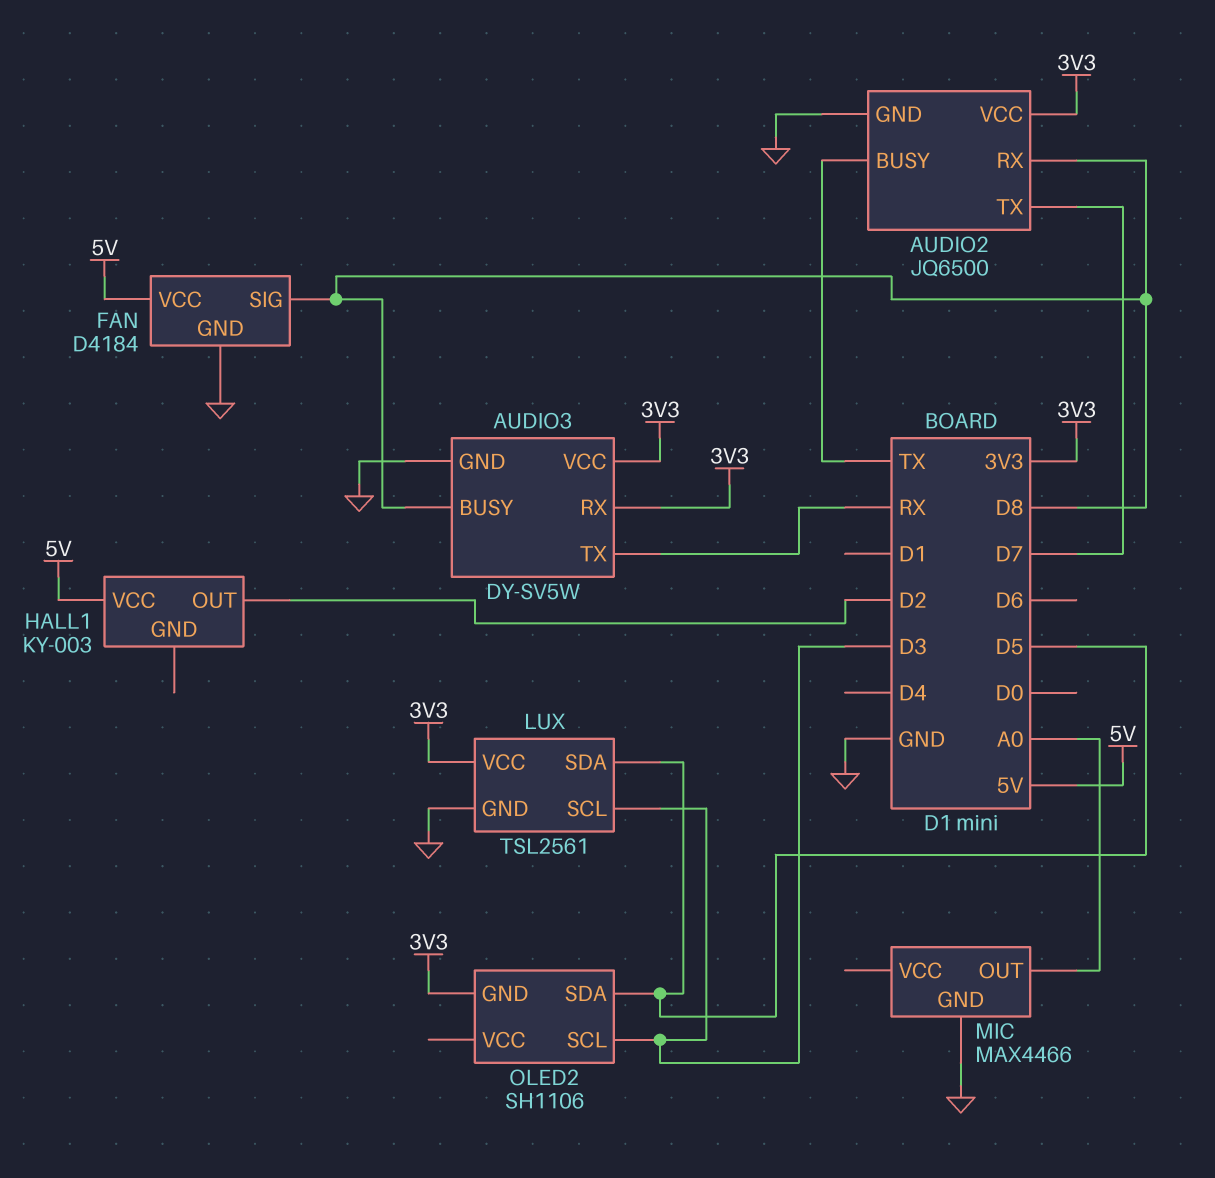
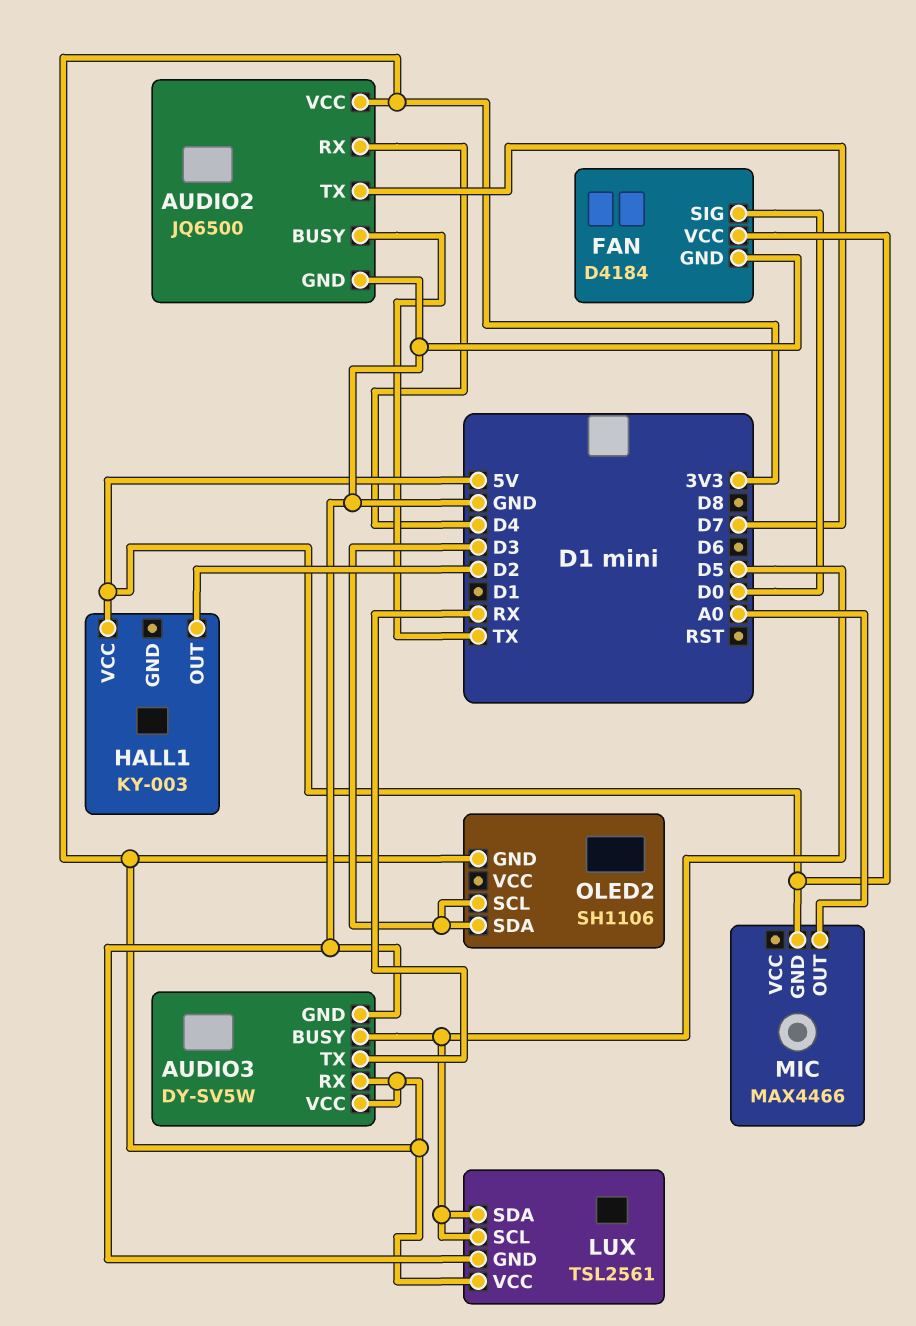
AUDIO2 pin RX: D8 -> D4
AUDIO3 pin BUSY: D8 -> D5
FAN pin SIG: D8 -> D0
LUX pin SCL: D3 -> D5
MIC pin GND: GND -> 5V
OLED2 pin SDA: D5 -> D3

